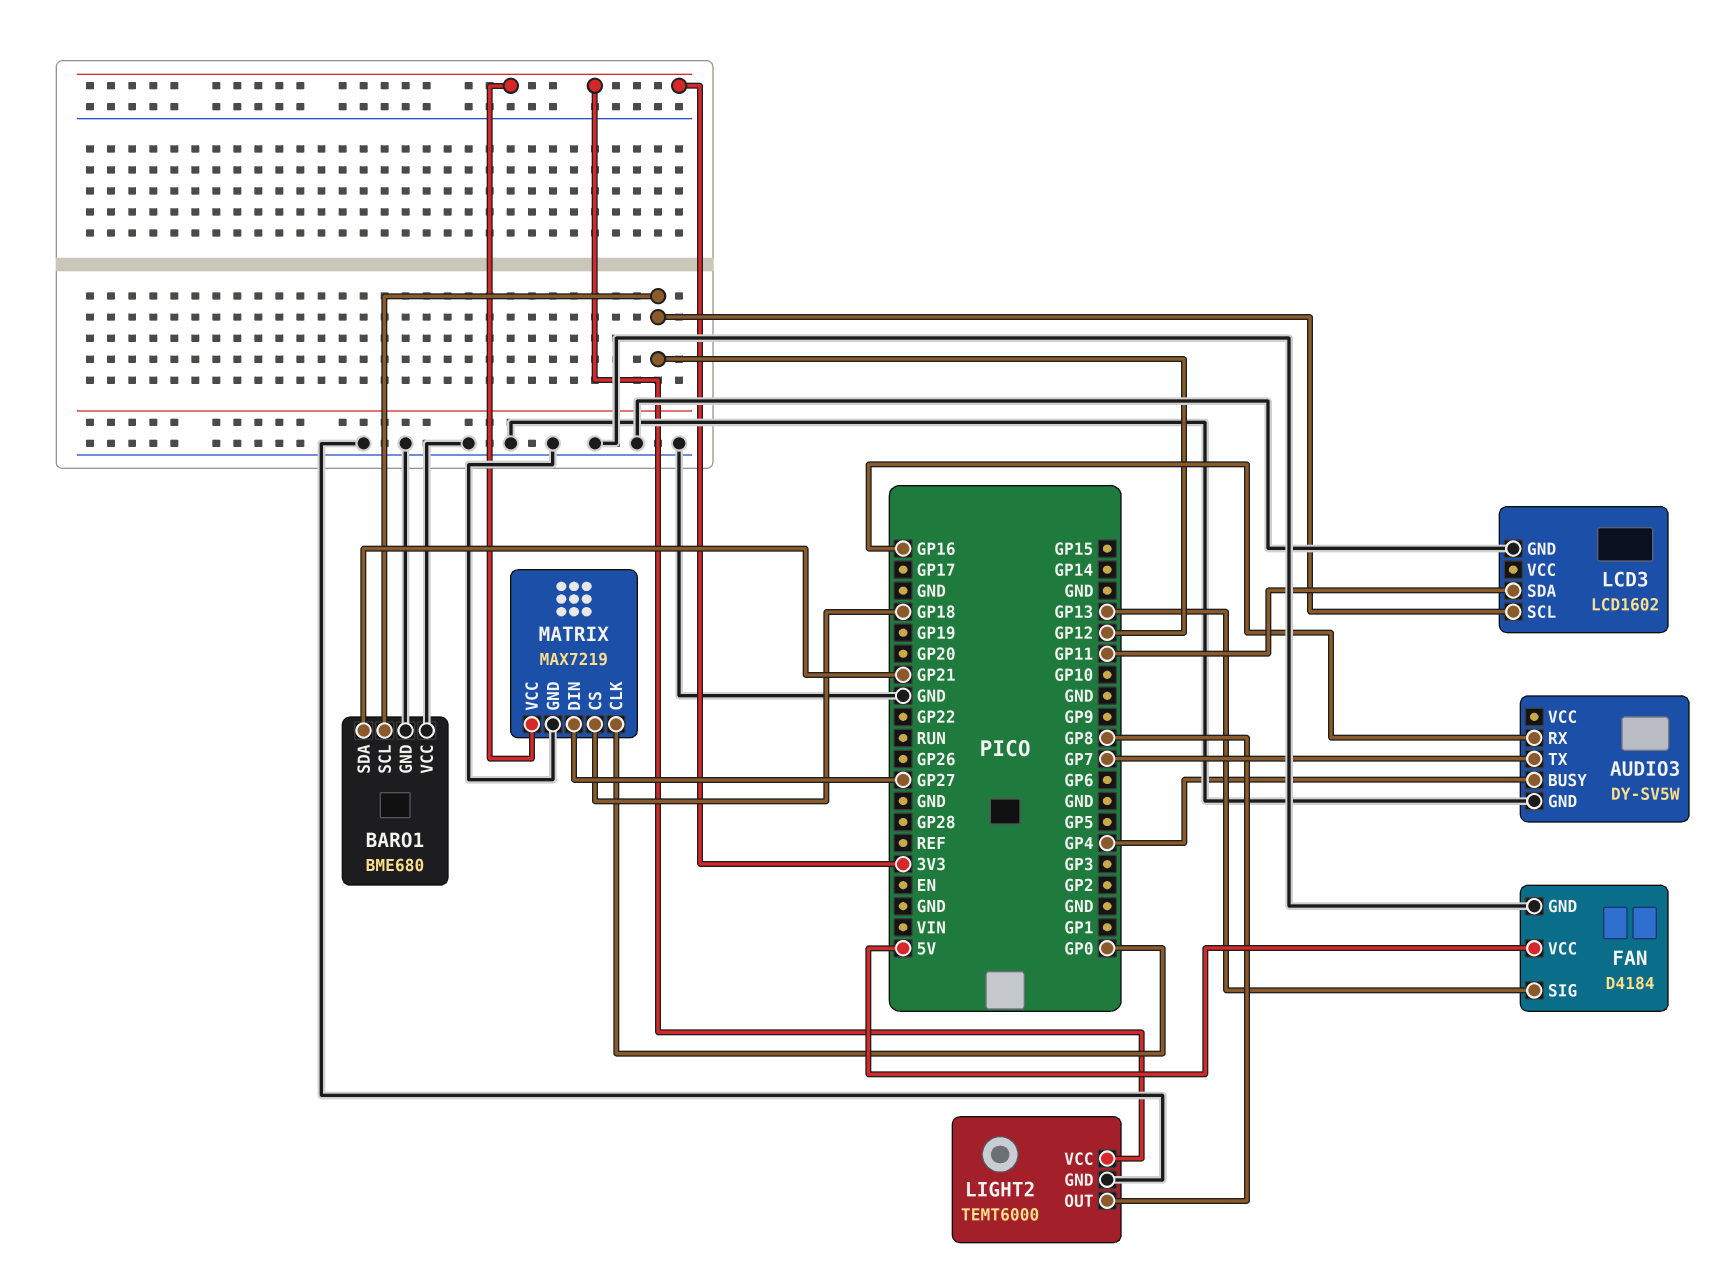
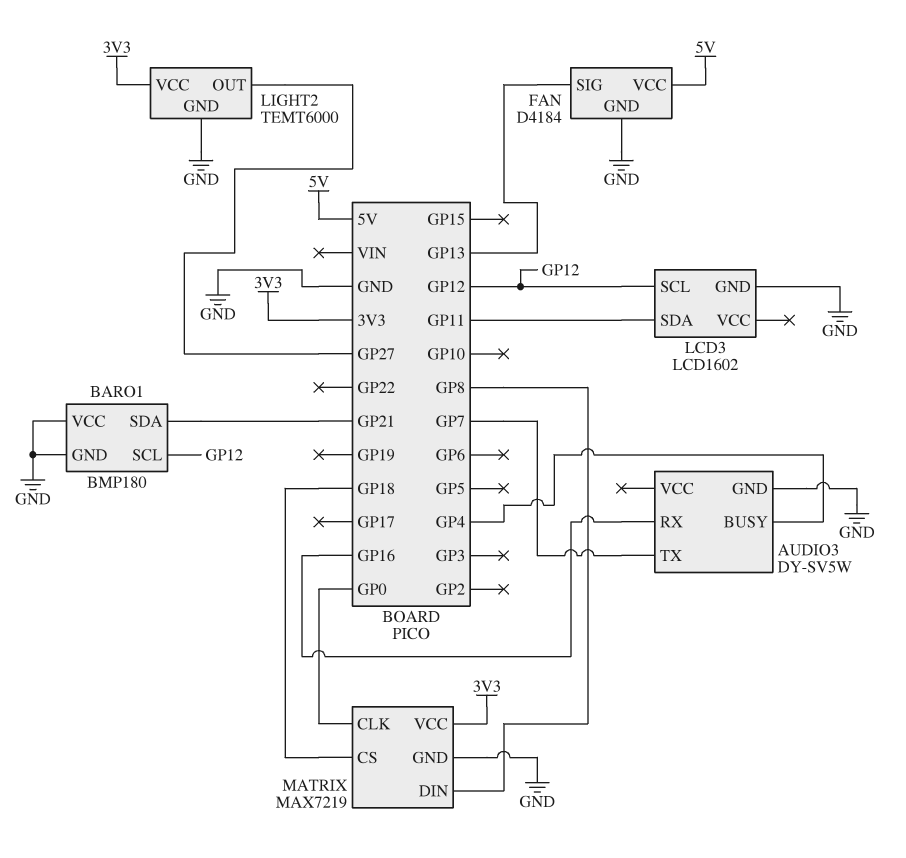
BARO1: BME680 -> BMP180
LIGHT2 pin OUT: GP8 -> GP27
MATRIX pin DIN: GP27 -> GP8

